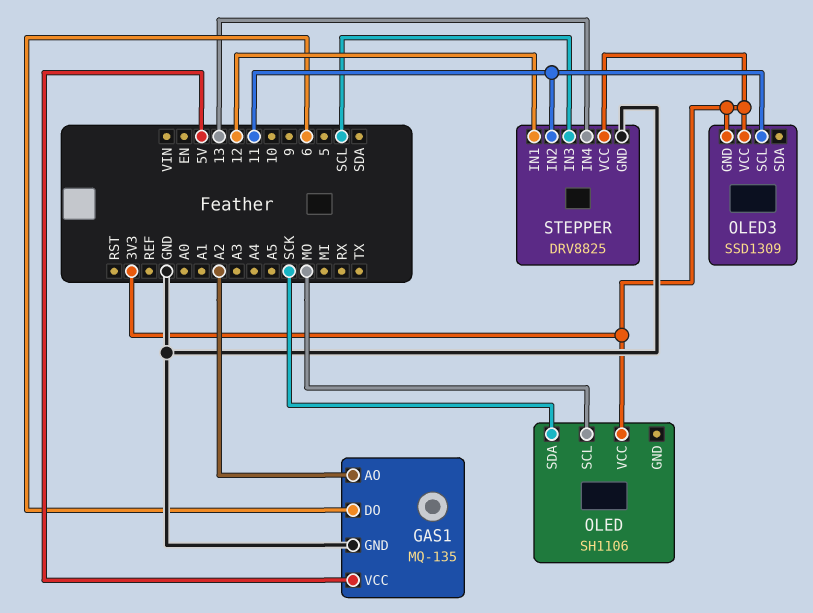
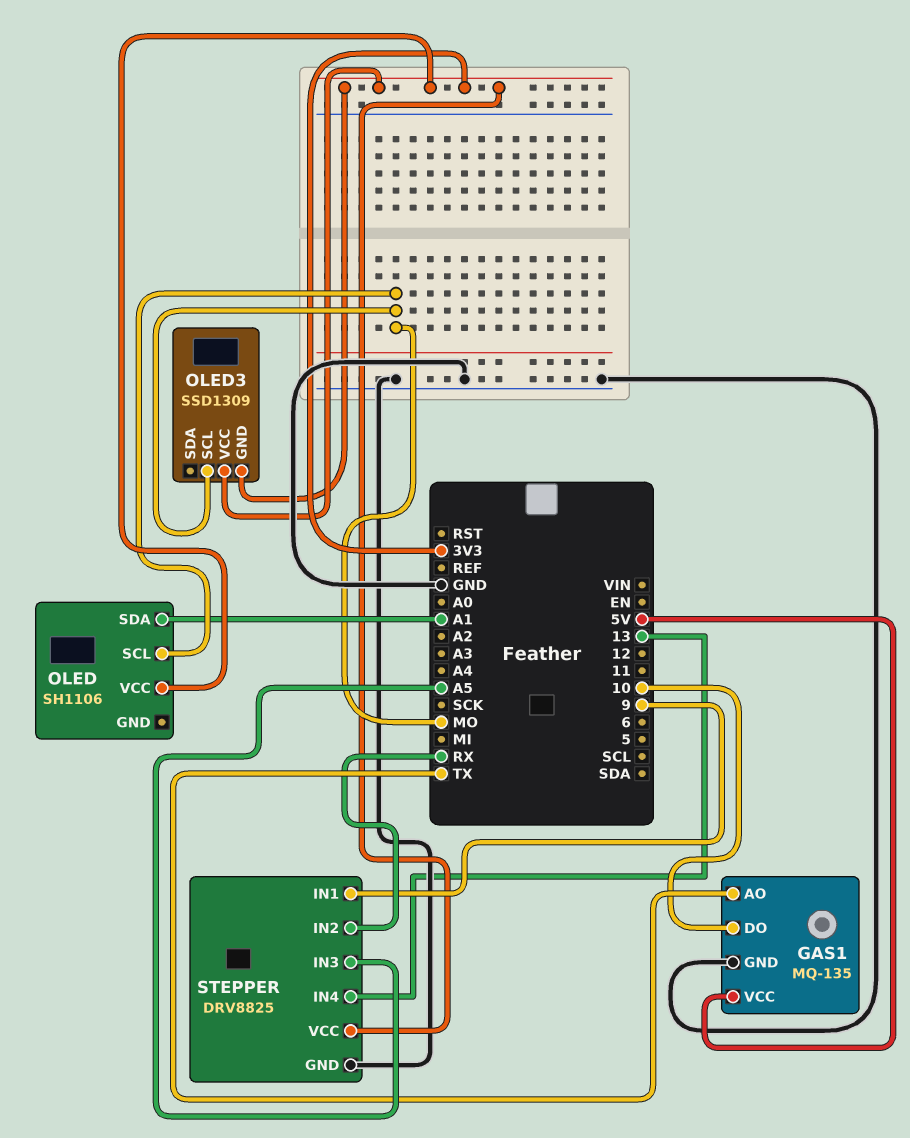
GAS1 pin AO: A2 -> TX
GAS1 pin DO: 6 -> 10
OLED pin SDA: SCK -> A1
OLED3 pin SCL: 11 -> MO
STEPPER pin IN1: 12 -> 9
STEPPER pin IN2: 11 -> RX
STEPPER pin IN3: SCL -> A5

